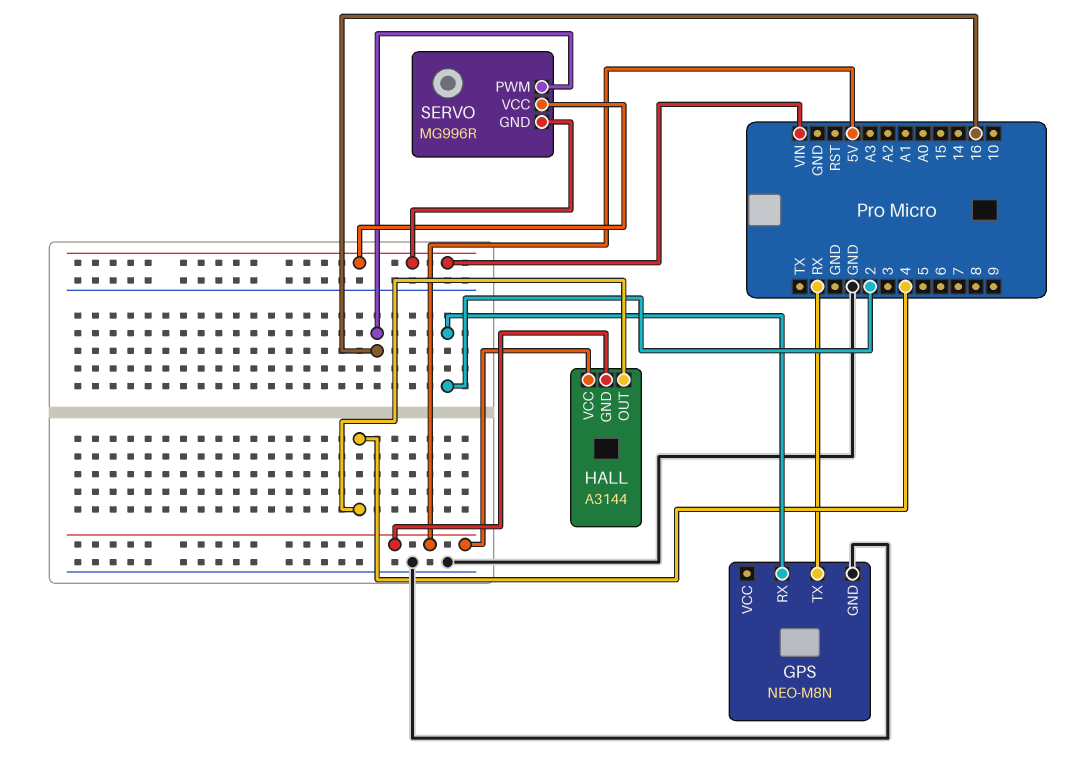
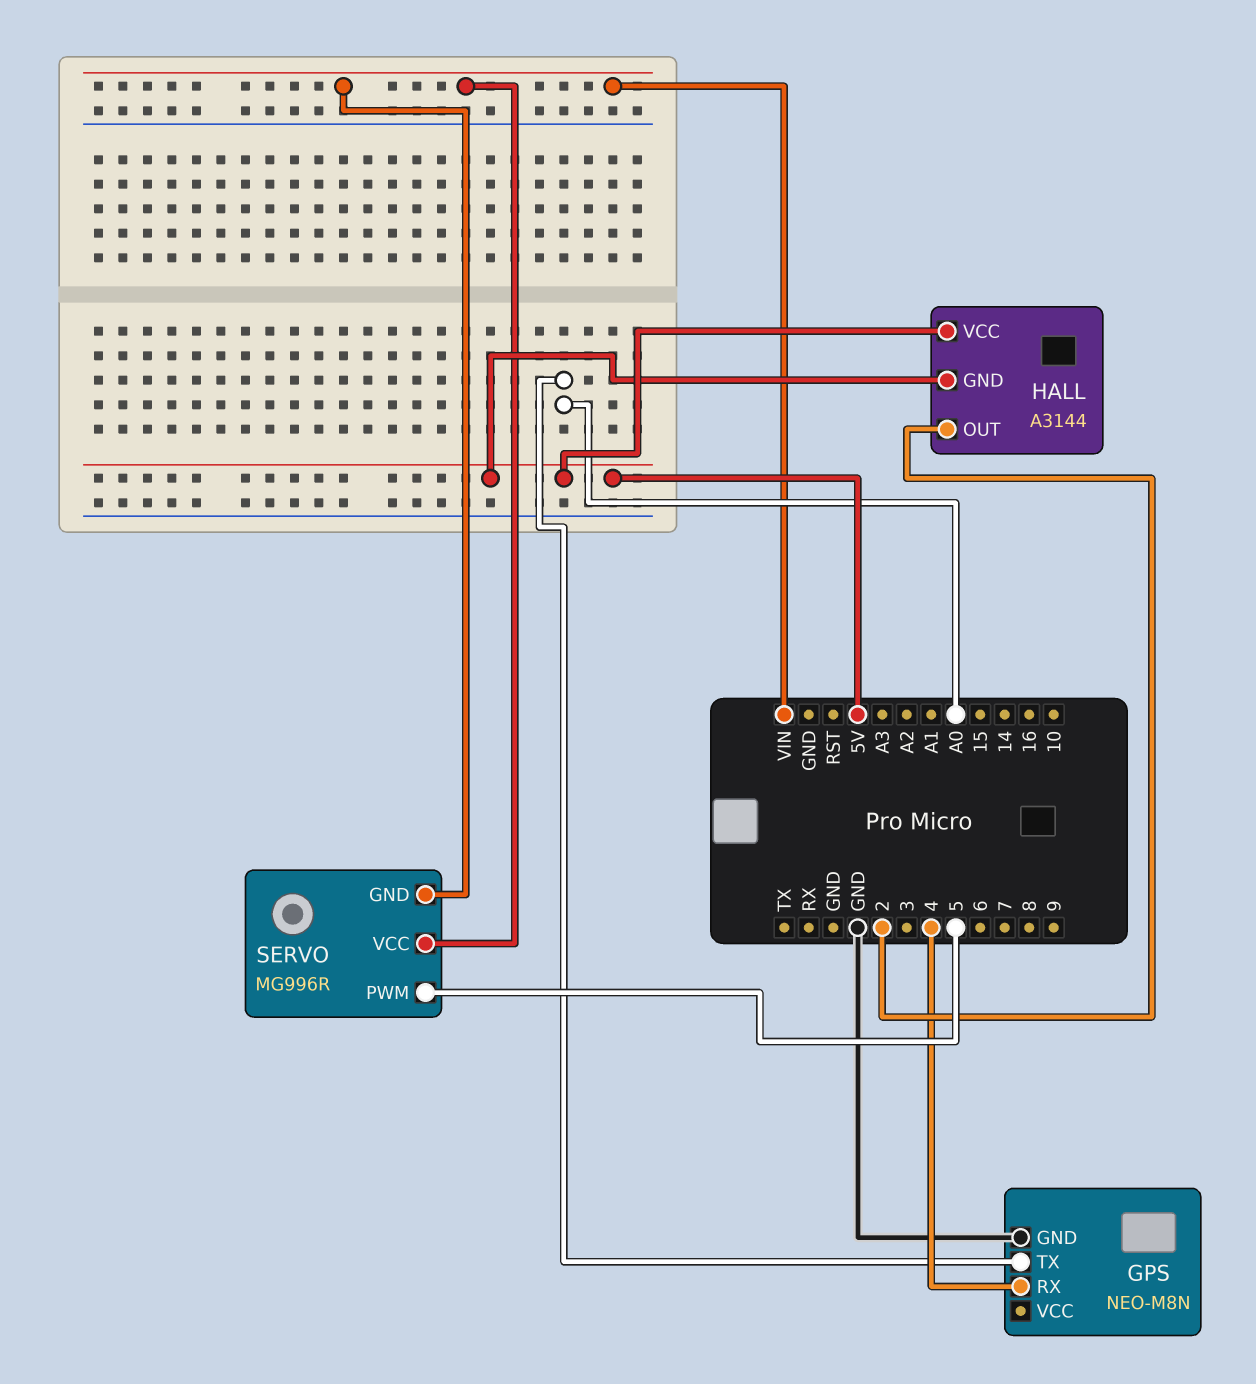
GPS pin RX: 2 -> 4
GPS pin TX: RX -> A0
HALL pin OUT: 4 -> 2
SERVO pin PWM: 16 -> 5

